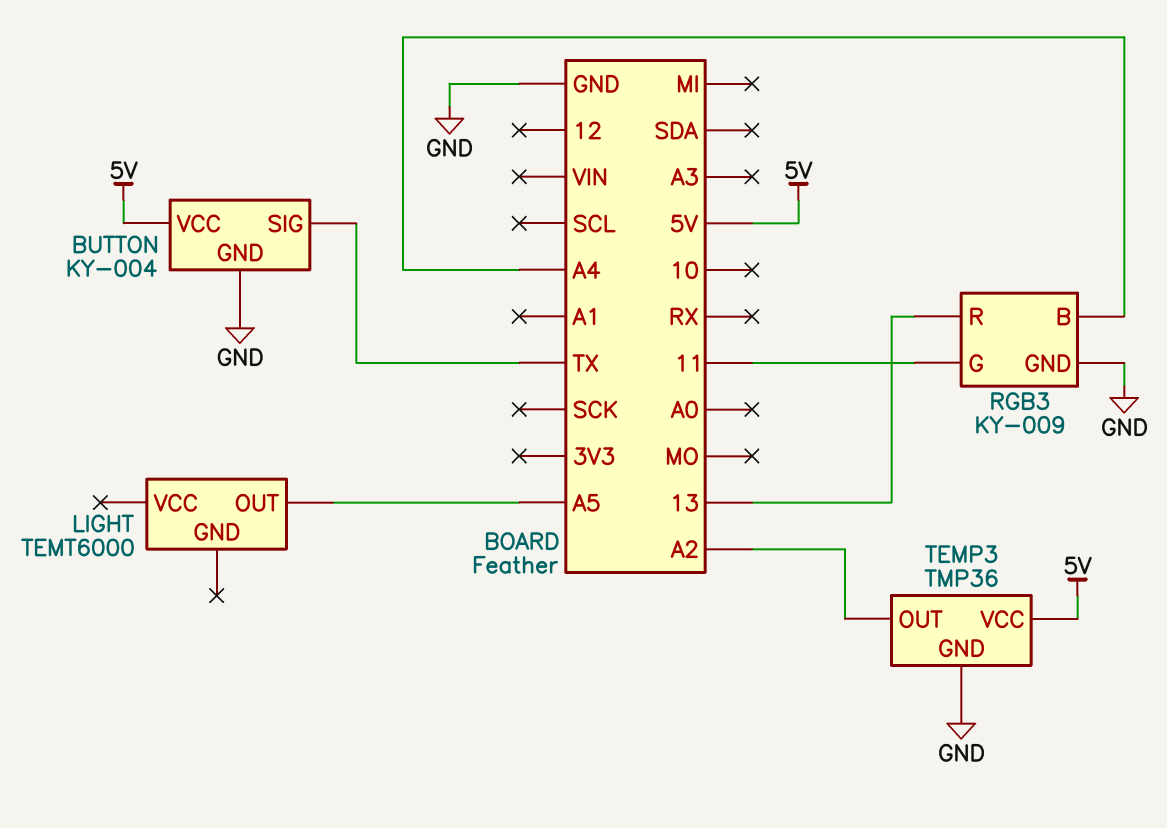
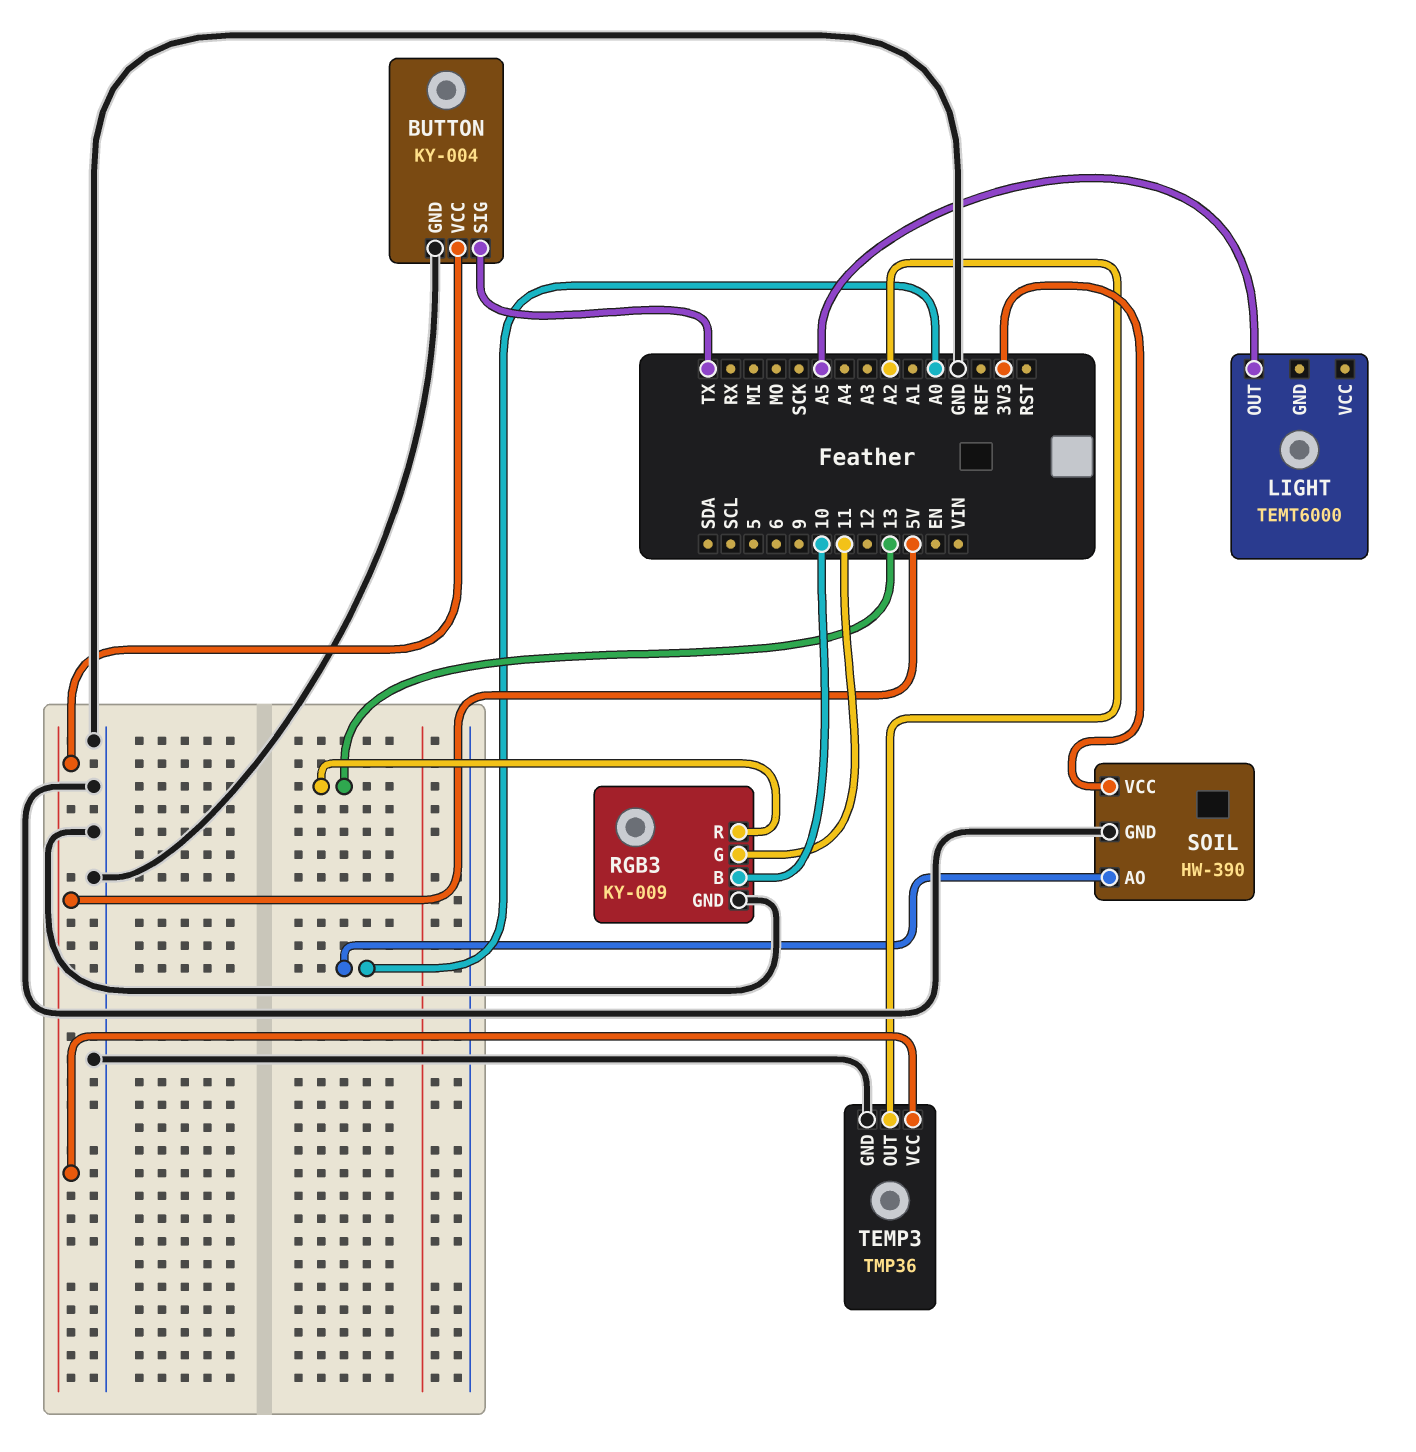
RGB3 pin B: A4 -> 10
SOIL: none -> HW-390
SOIL pin AO: none -> A0
SOIL pin GND: none -> GND
SOIL pin VCC: none -> 3V3

